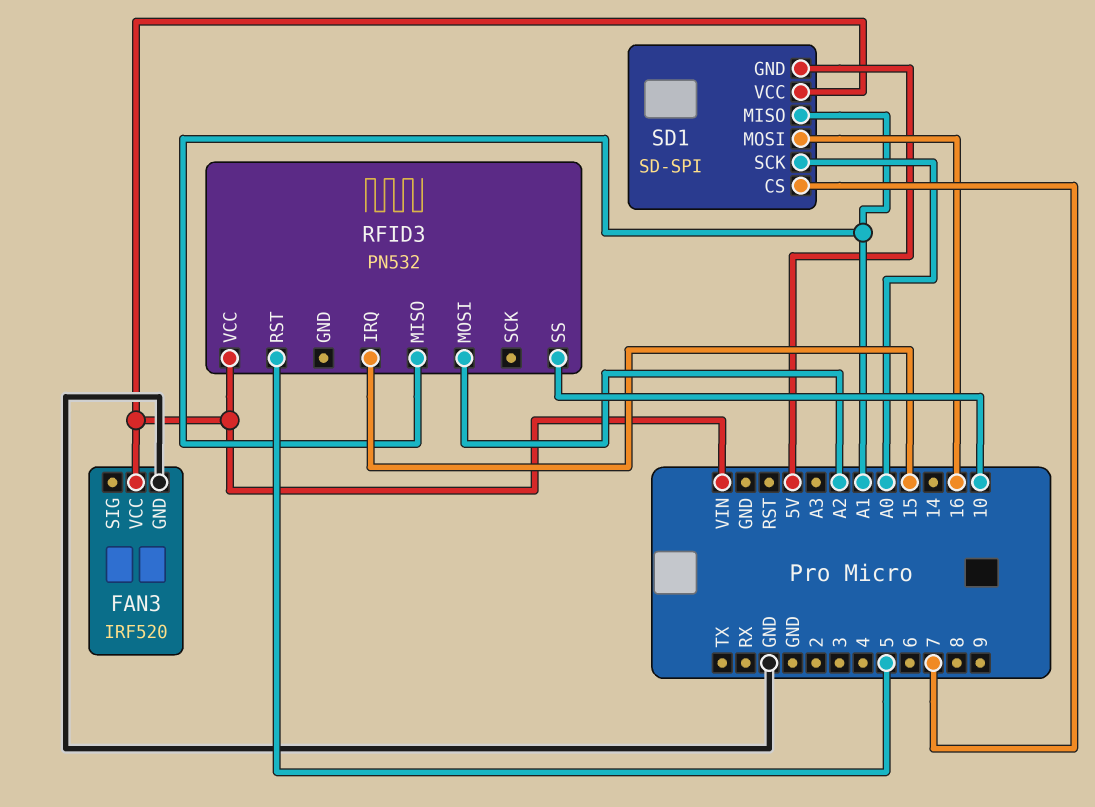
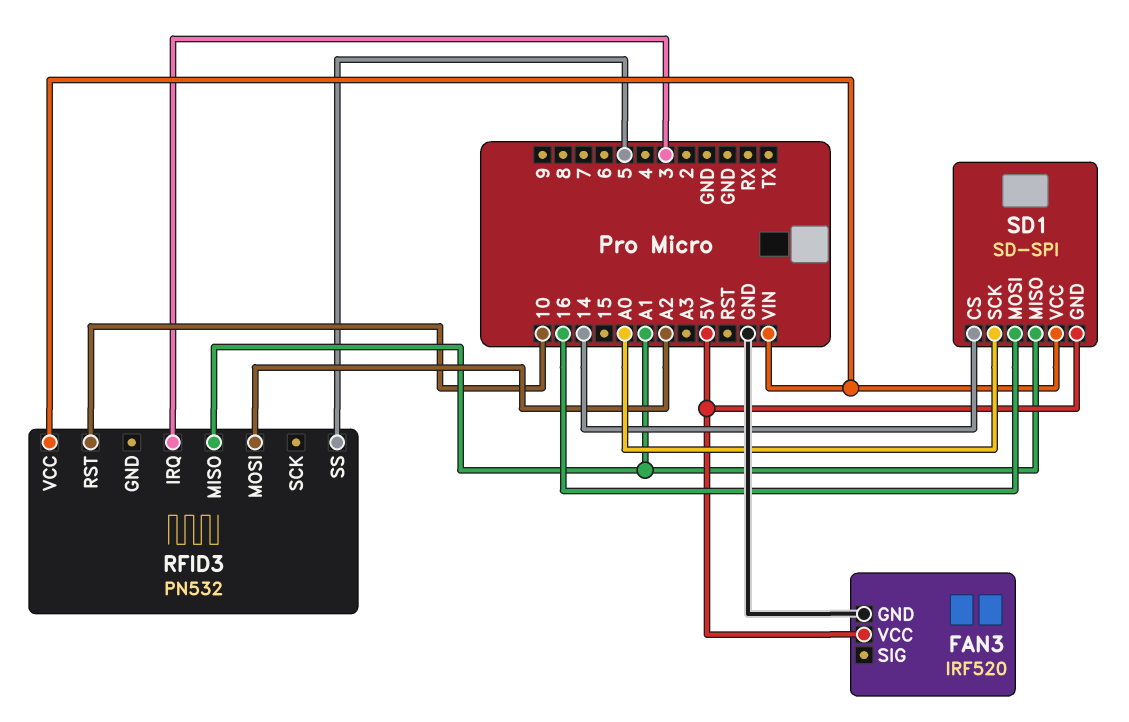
FAN3 pin VCC: VIN -> 5V
RFID3 pin IRQ: 15 -> 3
RFID3 pin RST: 5 -> 10
RFID3 pin SS: 10 -> 5
SD1 pin CS: 7 -> 14

